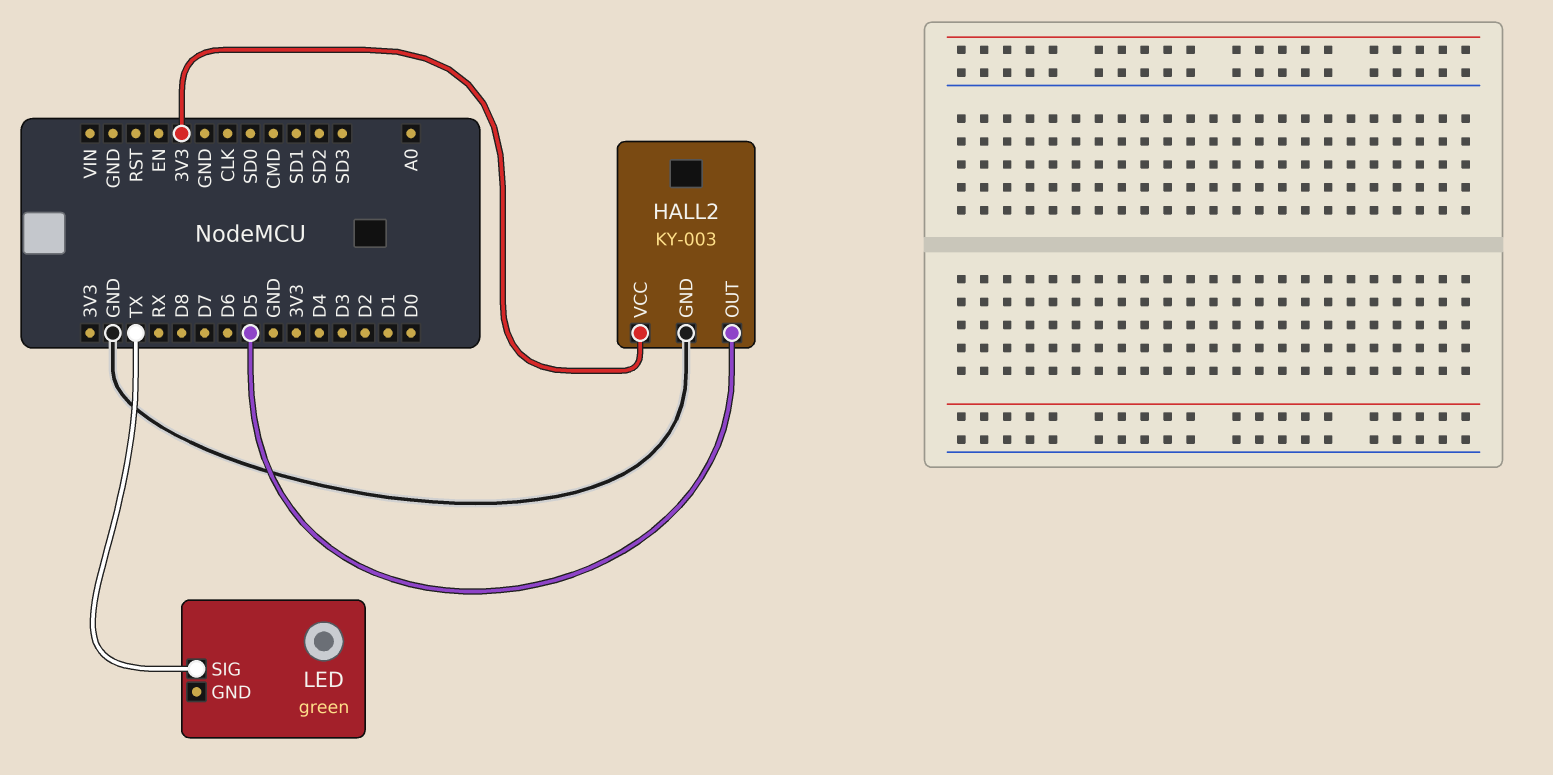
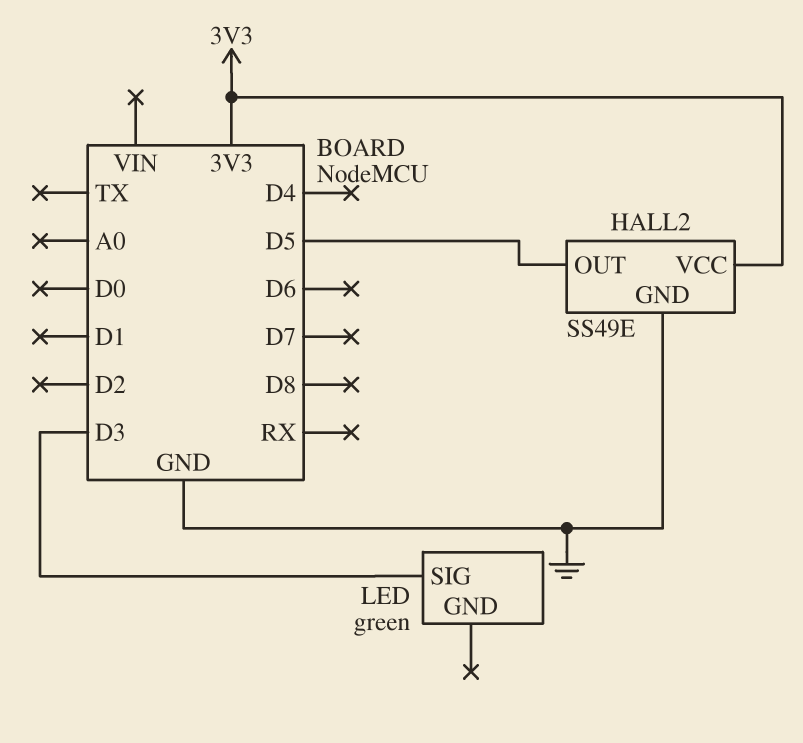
HALL2: KY-003 -> SS49E
LED pin SIG: TX -> D3

